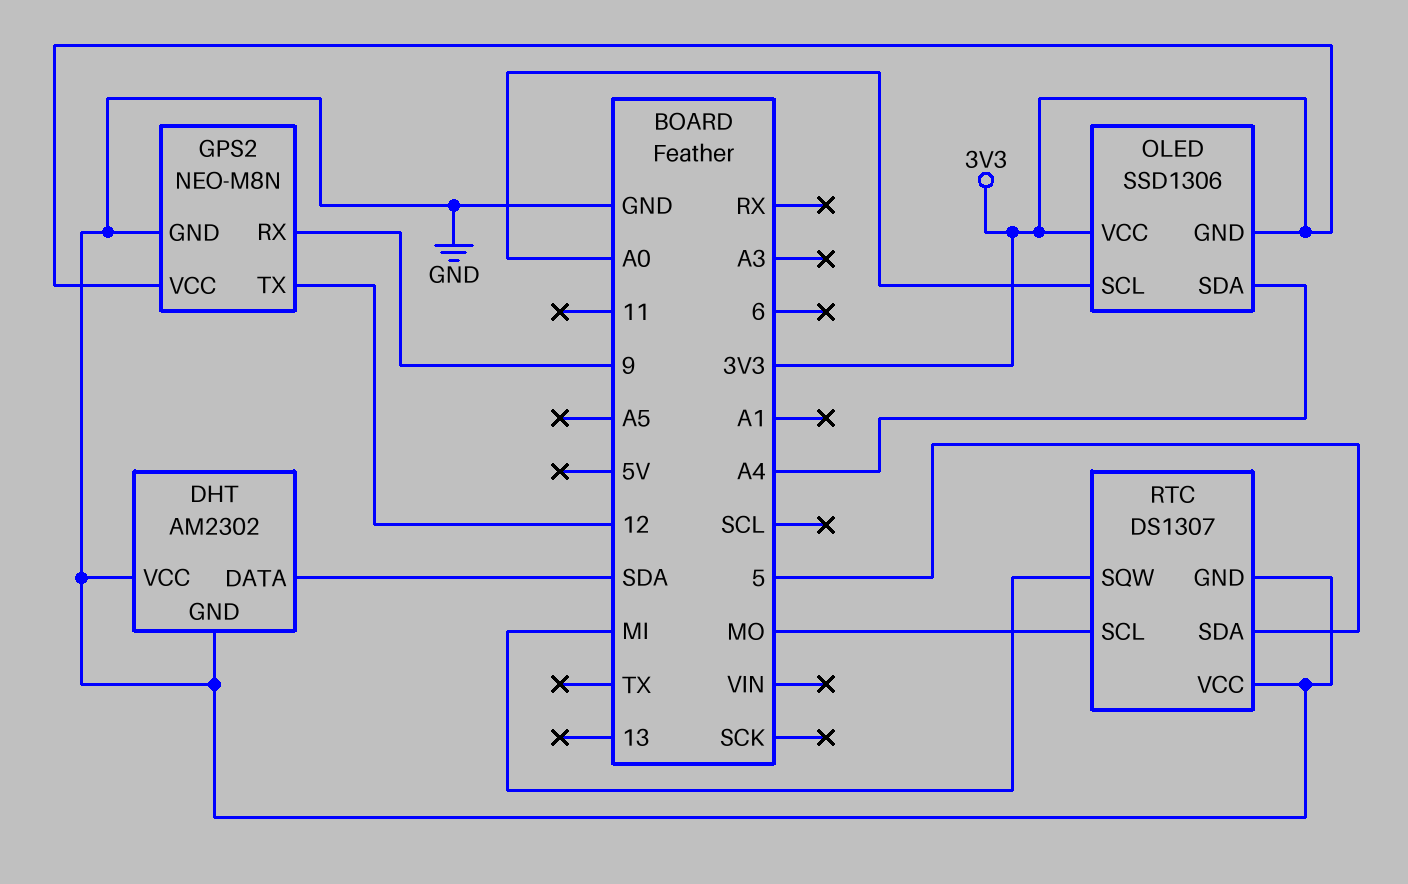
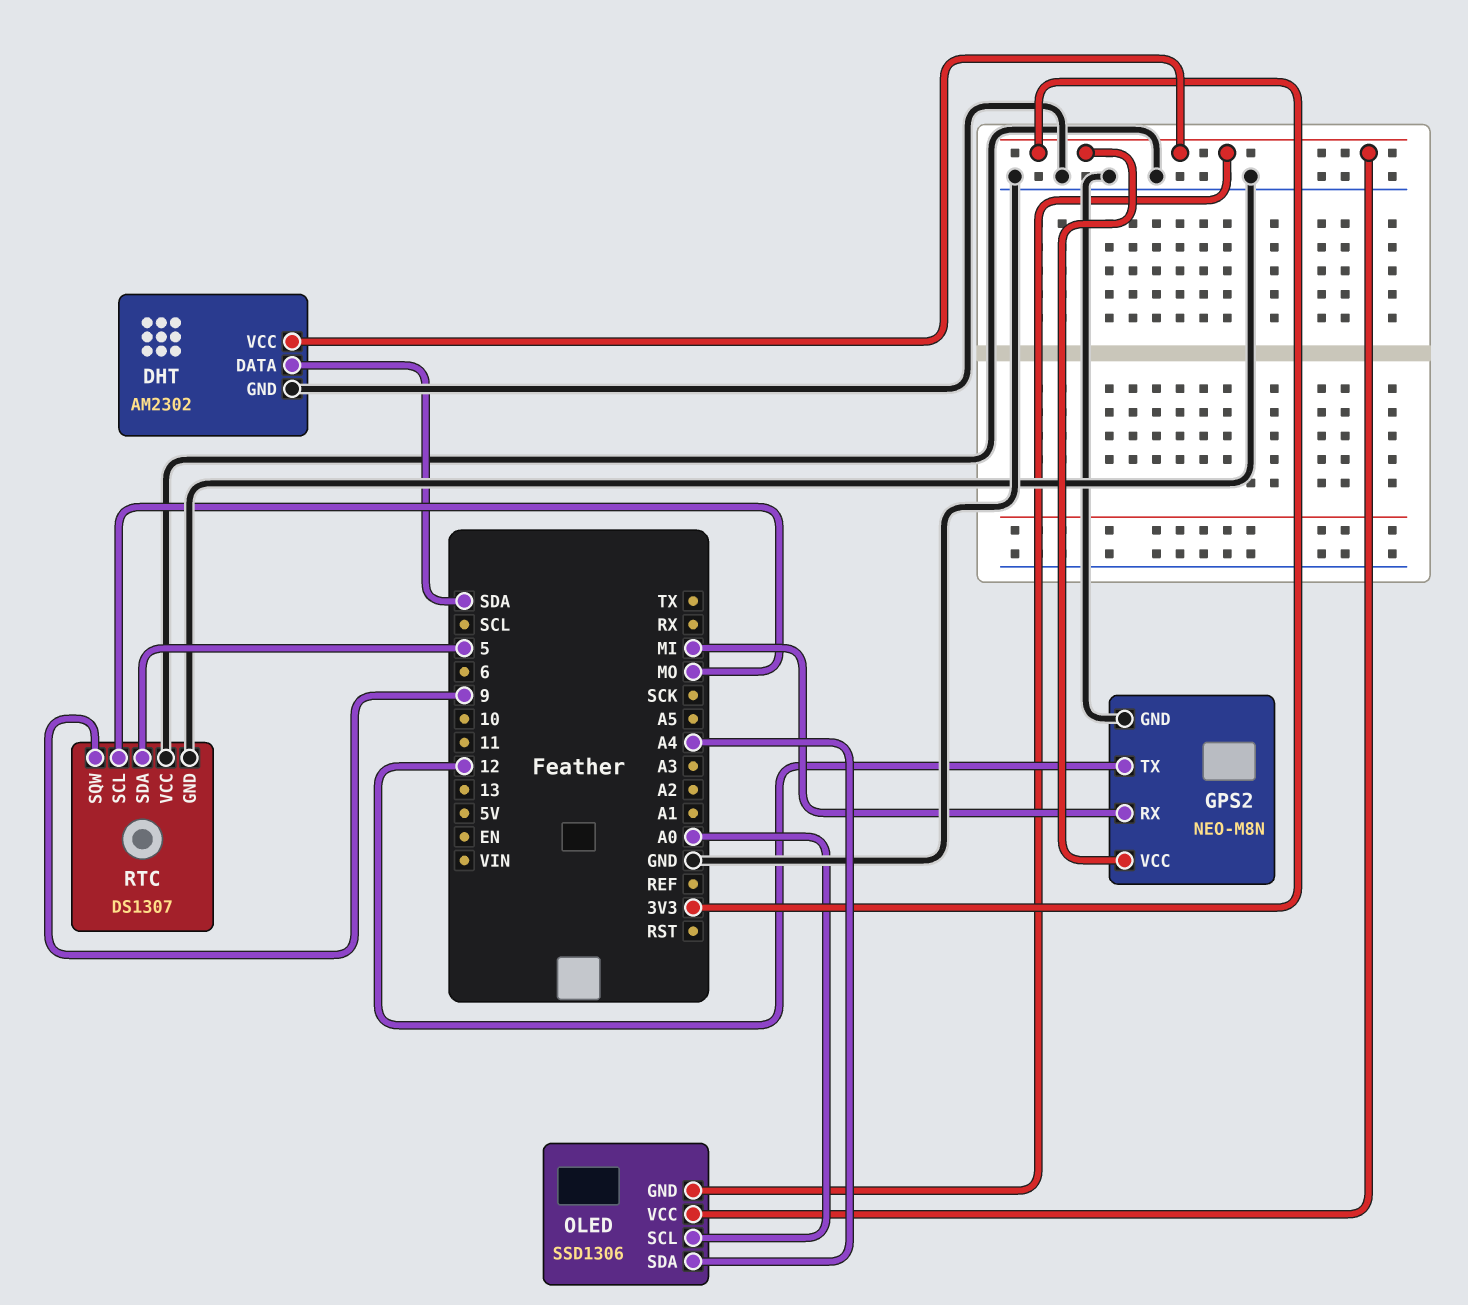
DHT pin VCC: GND -> 3V3
GPS2 pin RX: 9 -> MI
RTC pin SQW: MI -> 9

